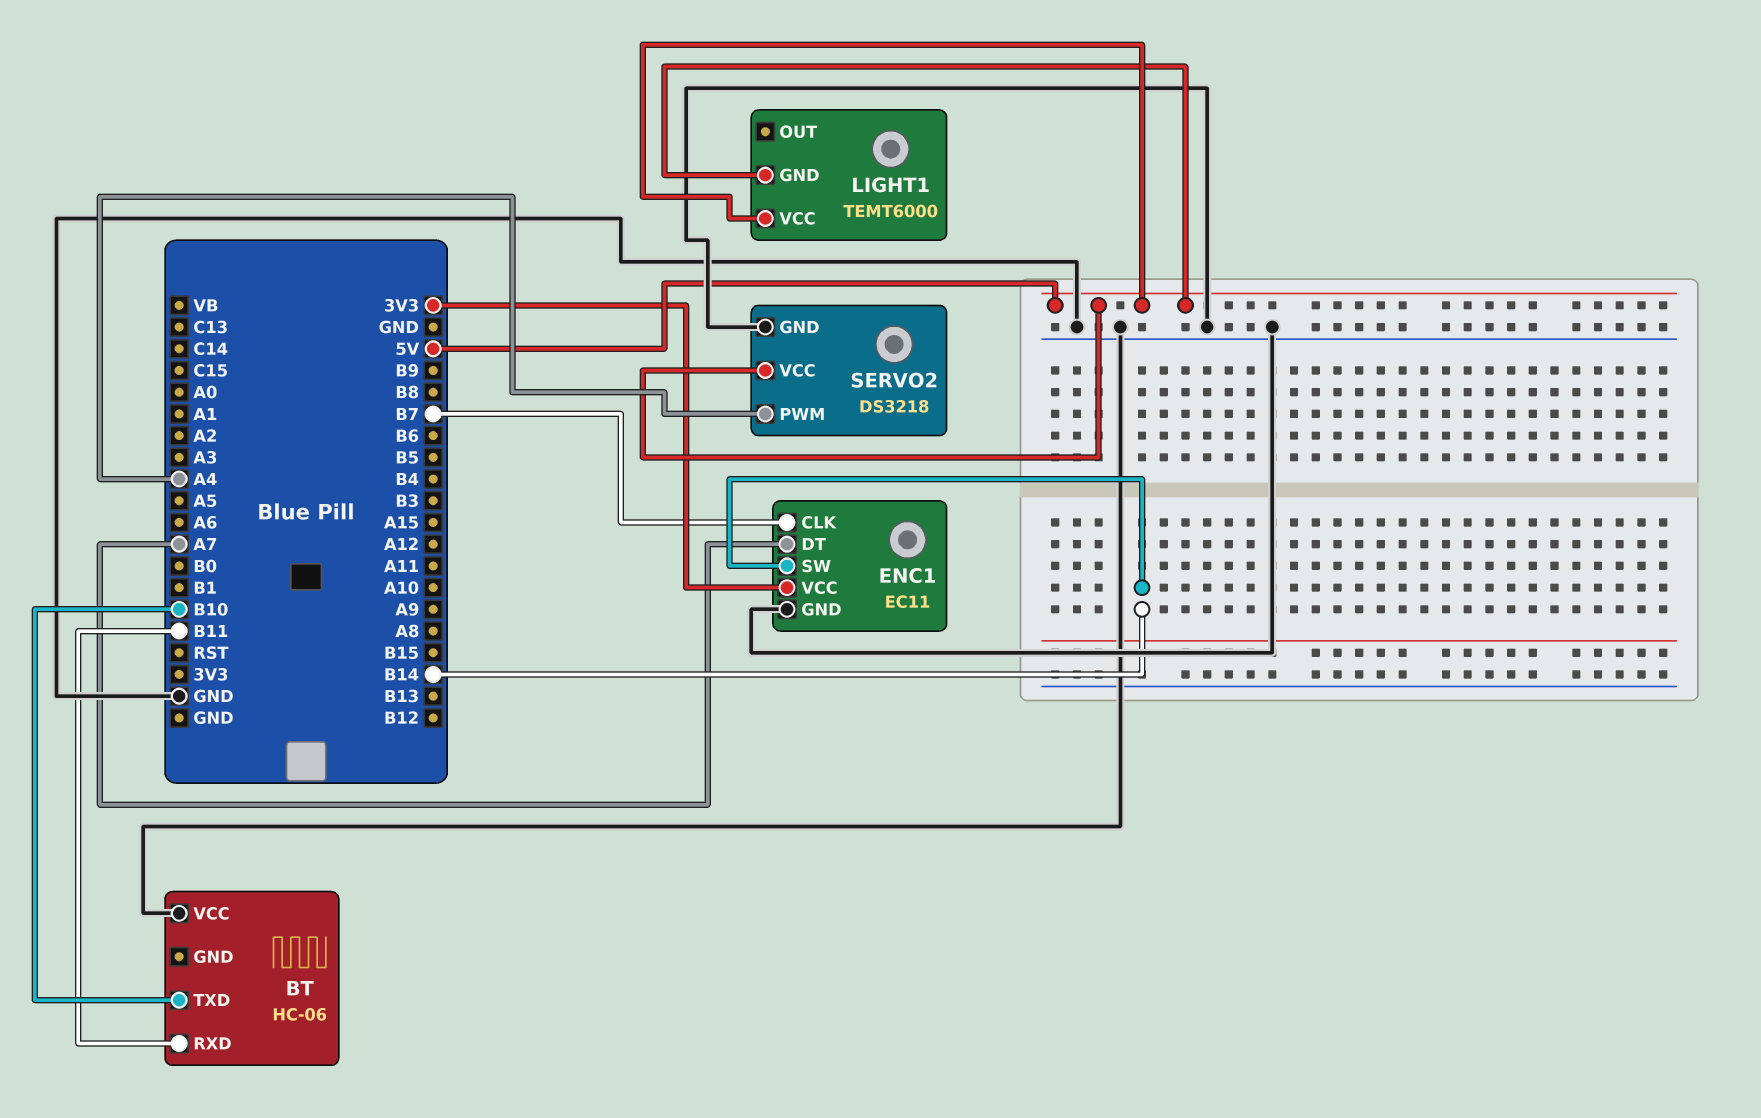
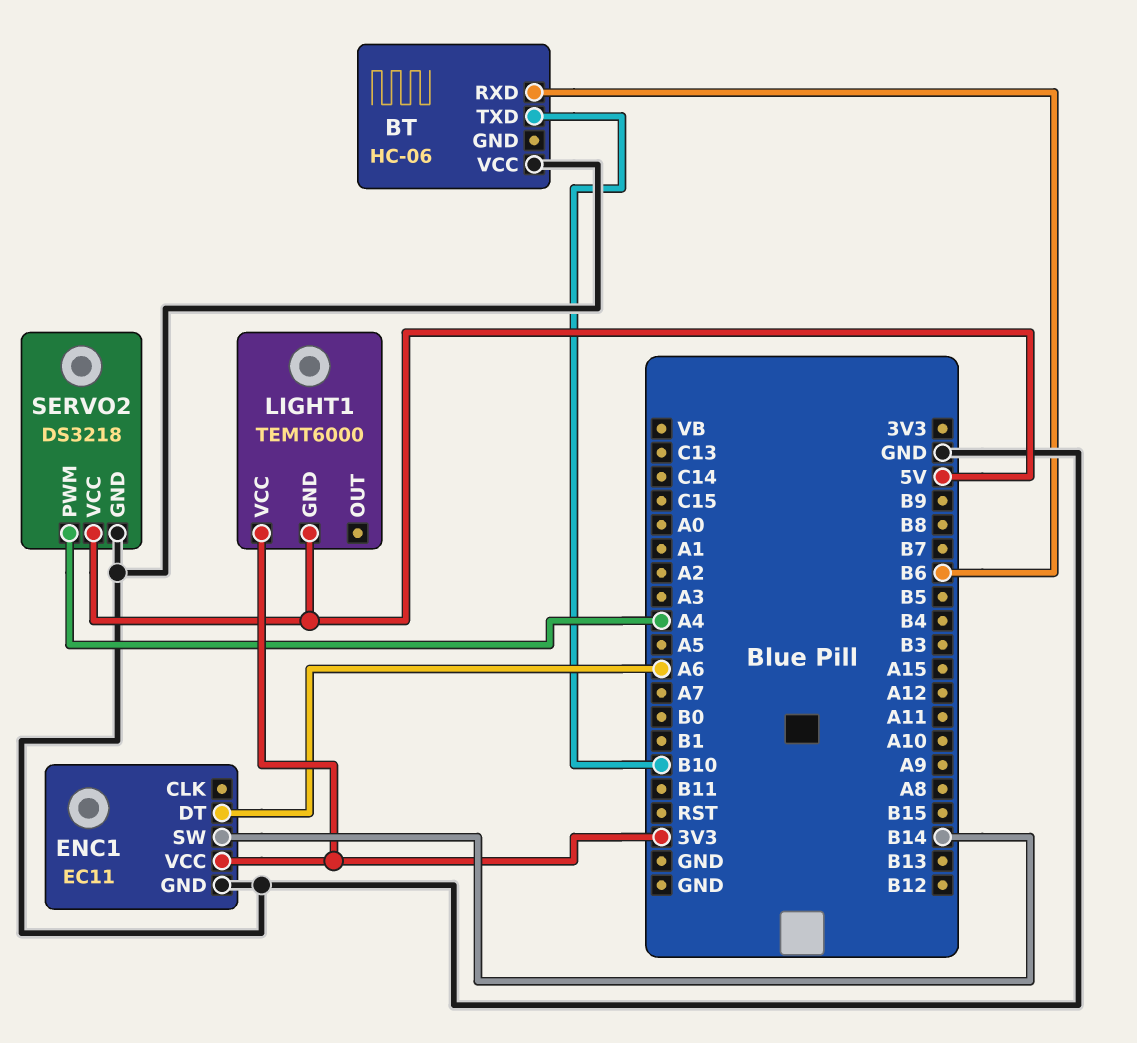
BT pin RXD: B11 -> B6
ENC1 pin CLK: B7 -> none
ENC1 pin DT: A7 -> A6
LIGHT1 pin VCC: 5V -> 3V3

